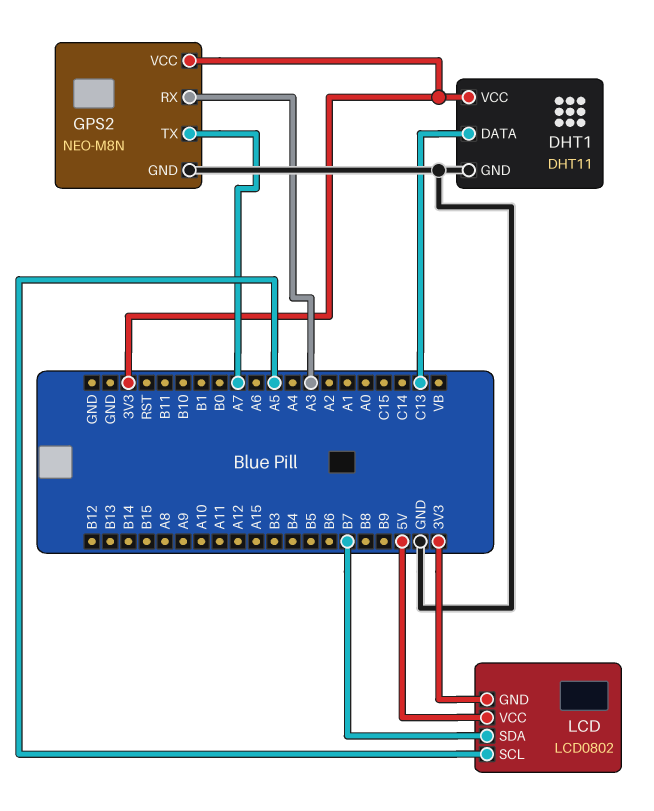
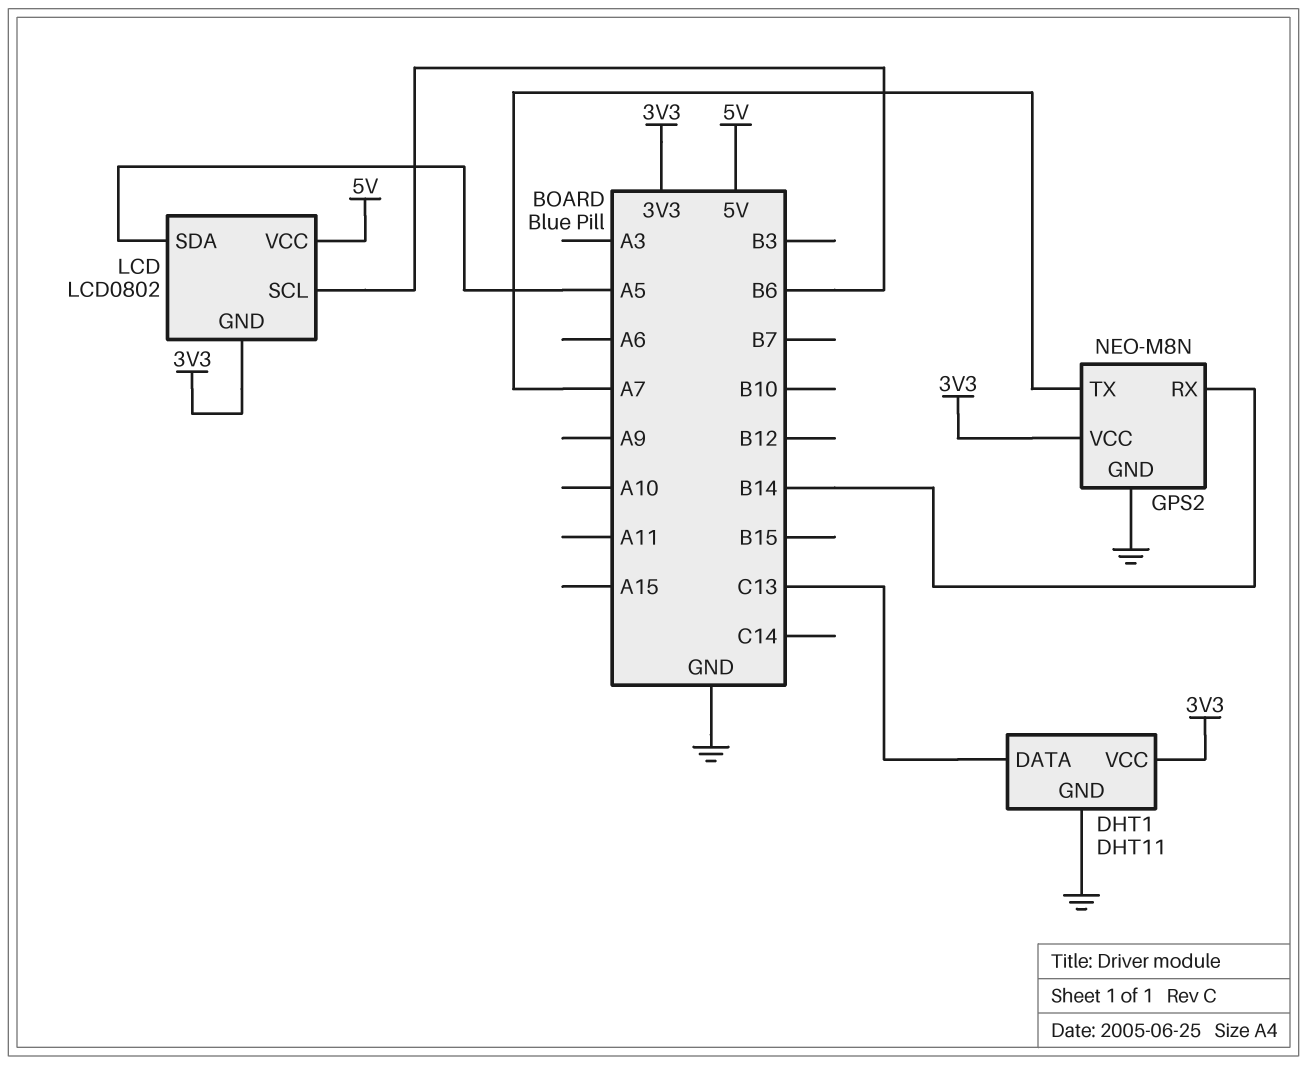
GPS2 pin RX: A3 -> B14
LCD pin SCL: A5 -> B6
LCD pin SDA: B7 -> A5

